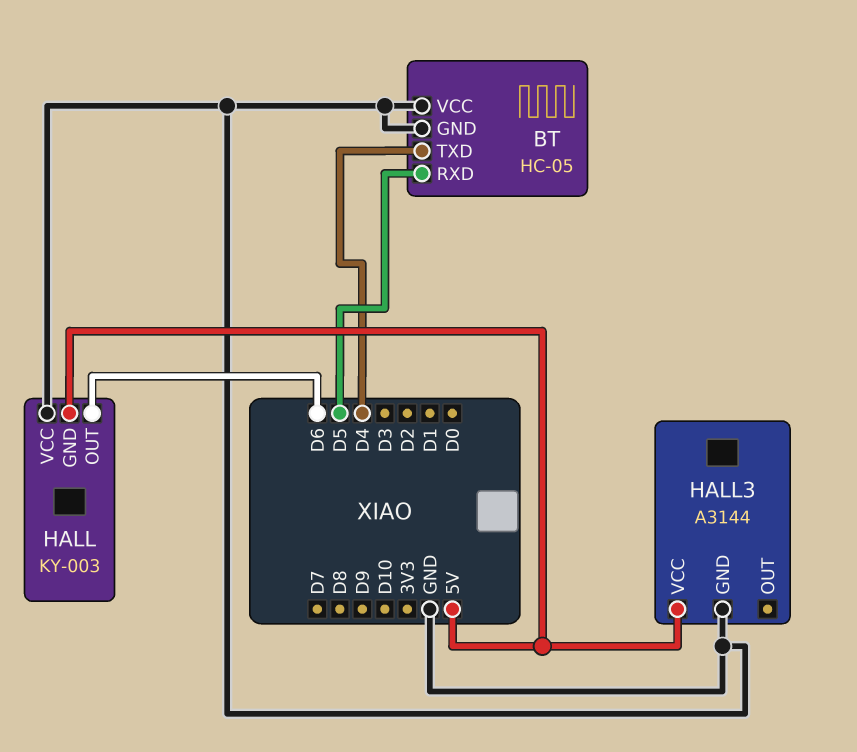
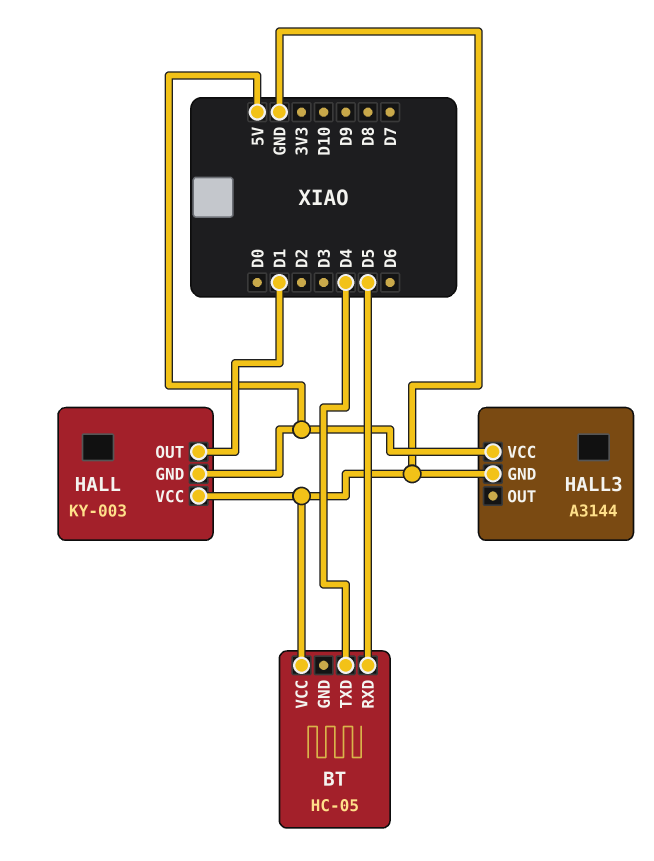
BT pin GND: GND -> none
HALL pin OUT: D6 -> D1

